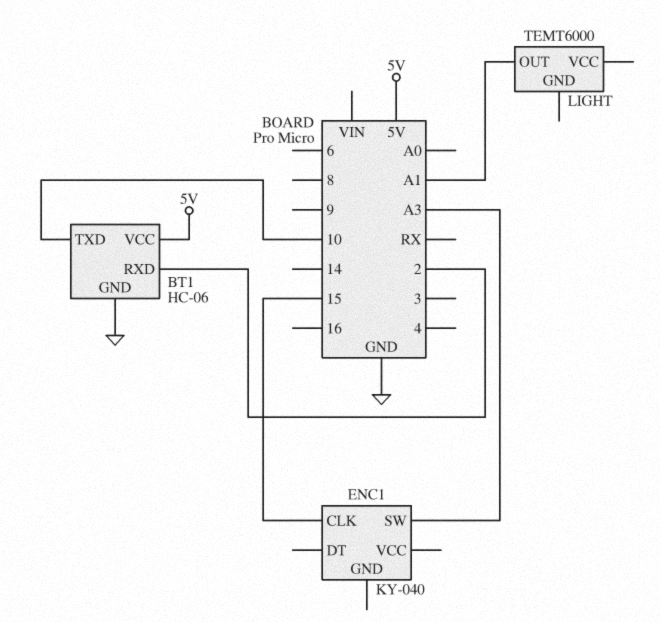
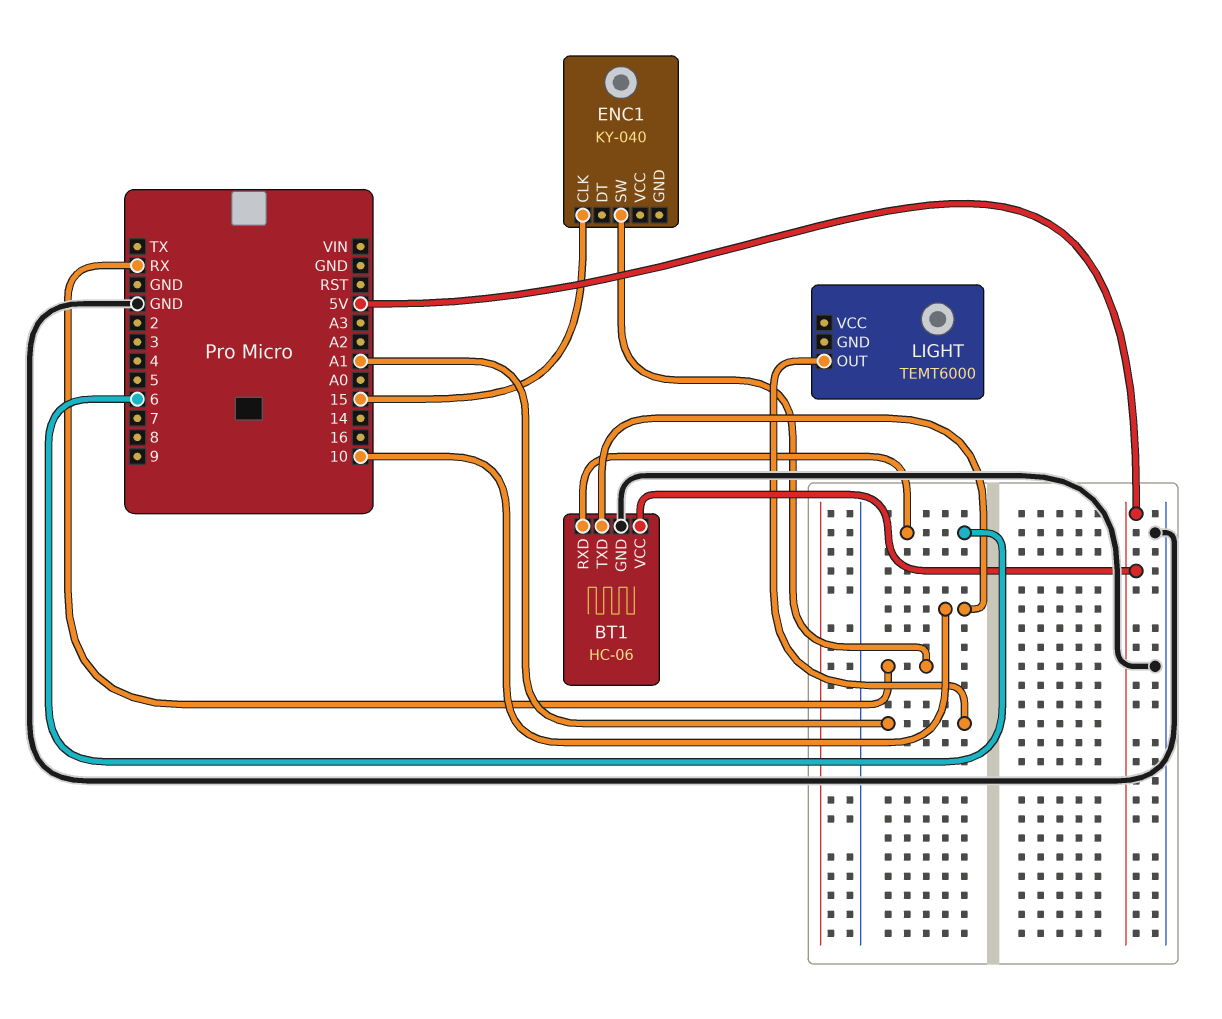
BT1 pin RXD: 2 -> 6
ENC1 pin SW: A3 -> RX

